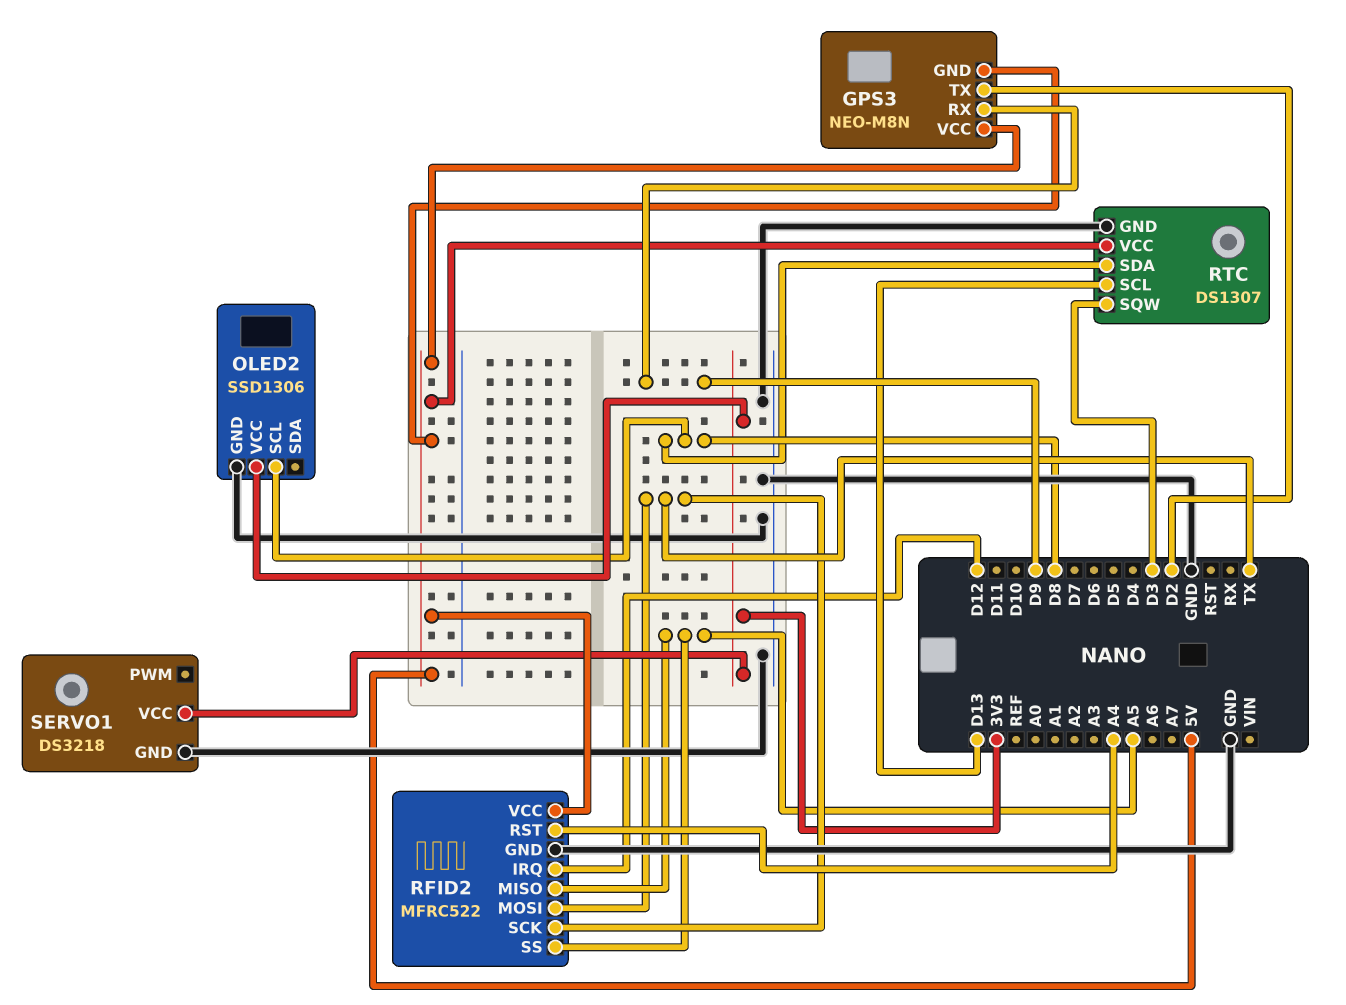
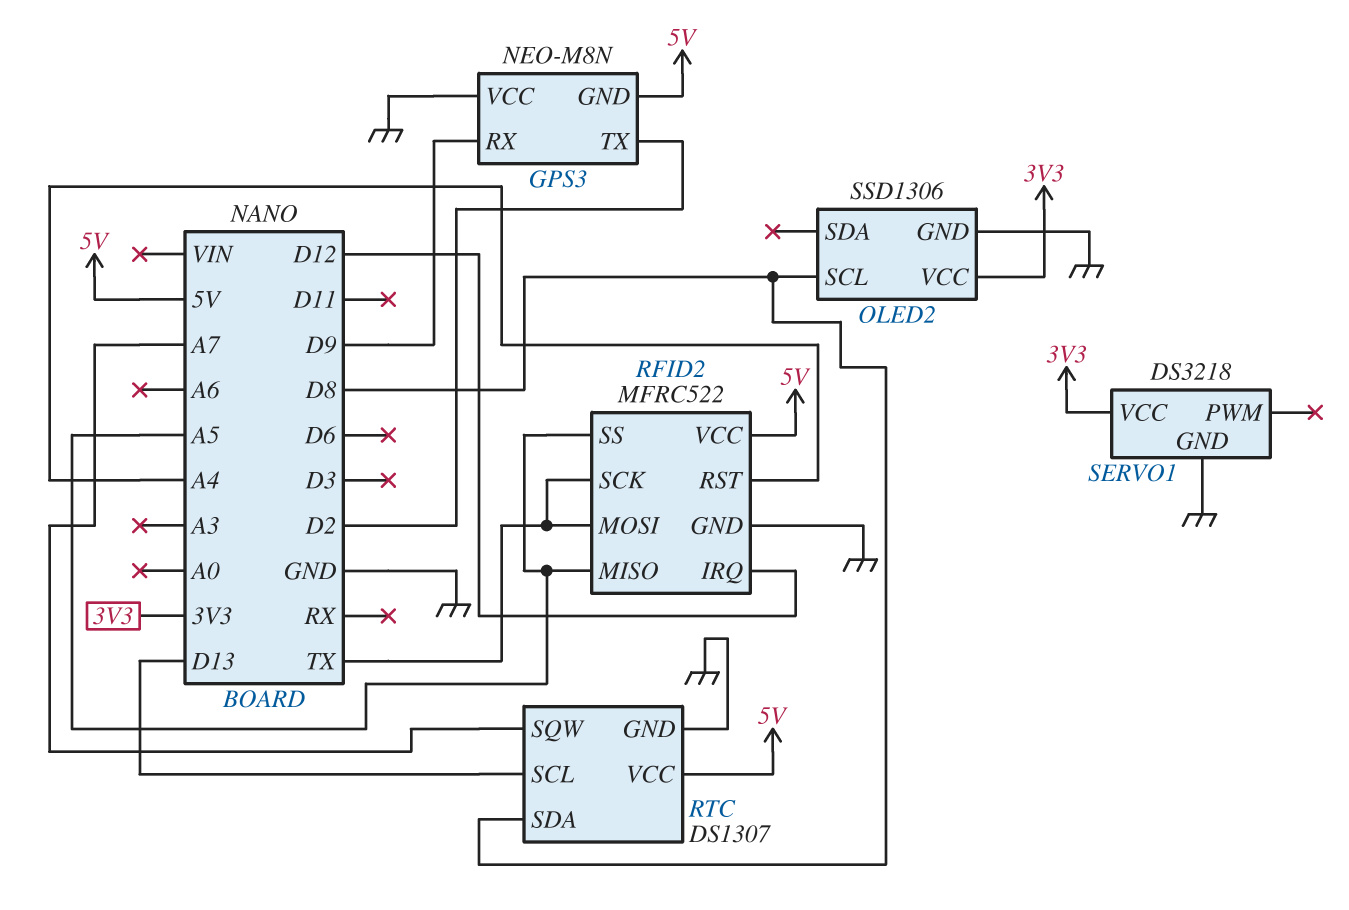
GPS3 pin VCC: 5V -> GND
RTC pin SQW: D3 -> A7

